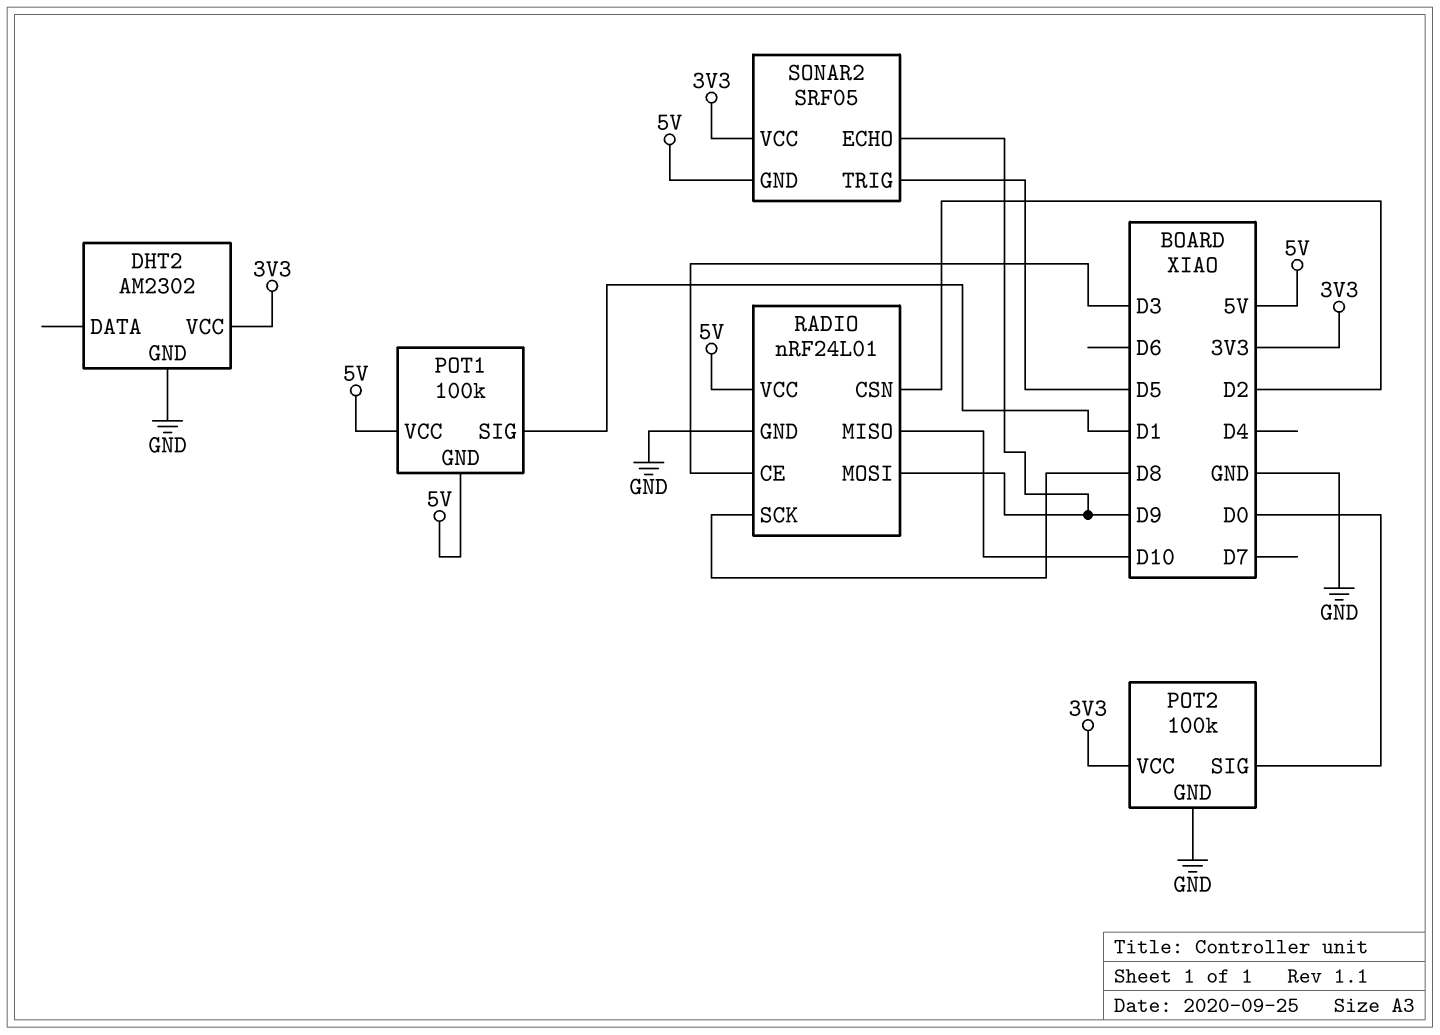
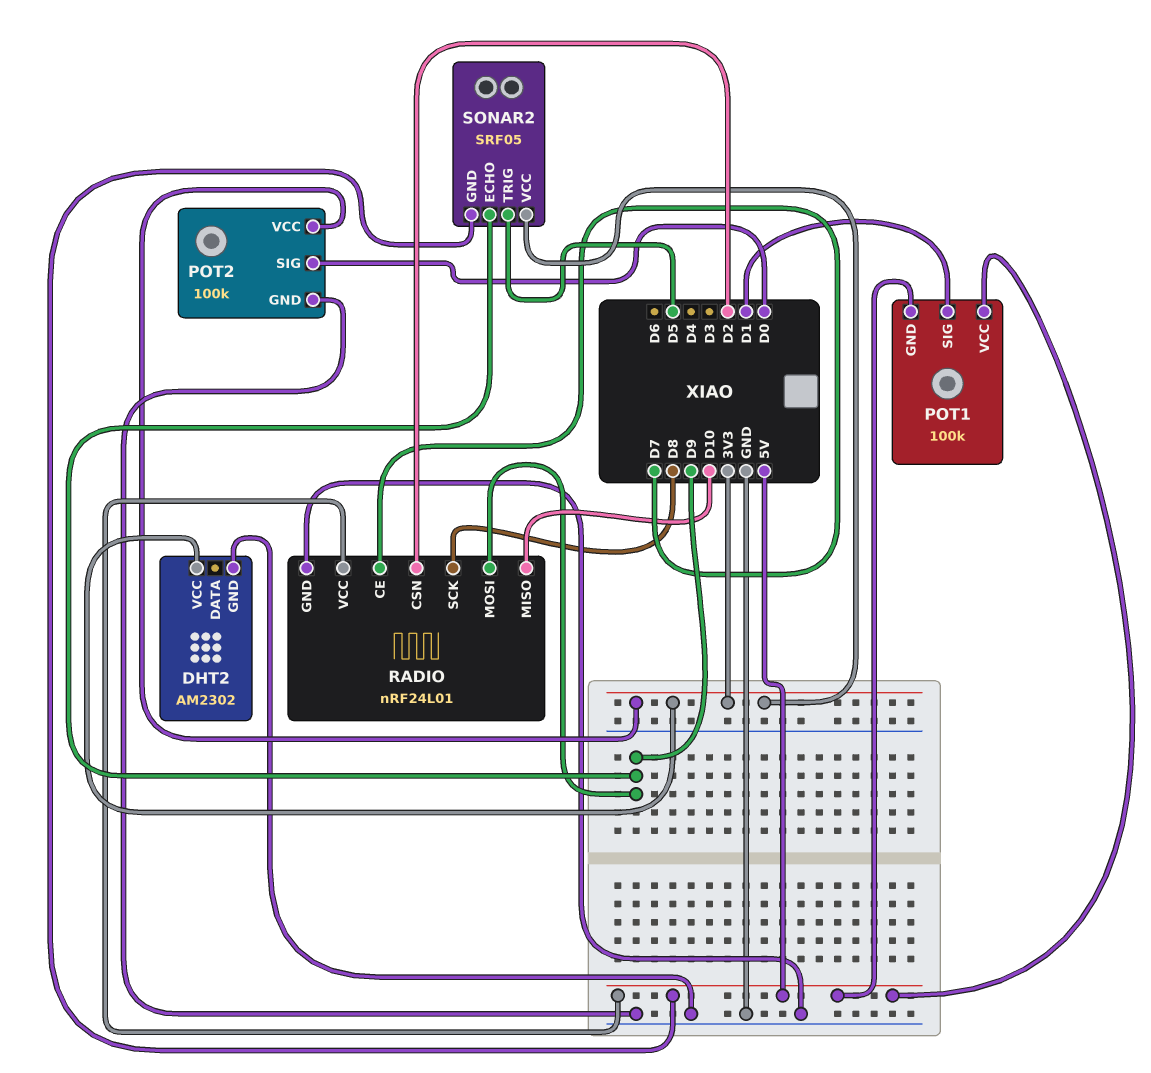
RADIO pin CE: D3 -> D7

